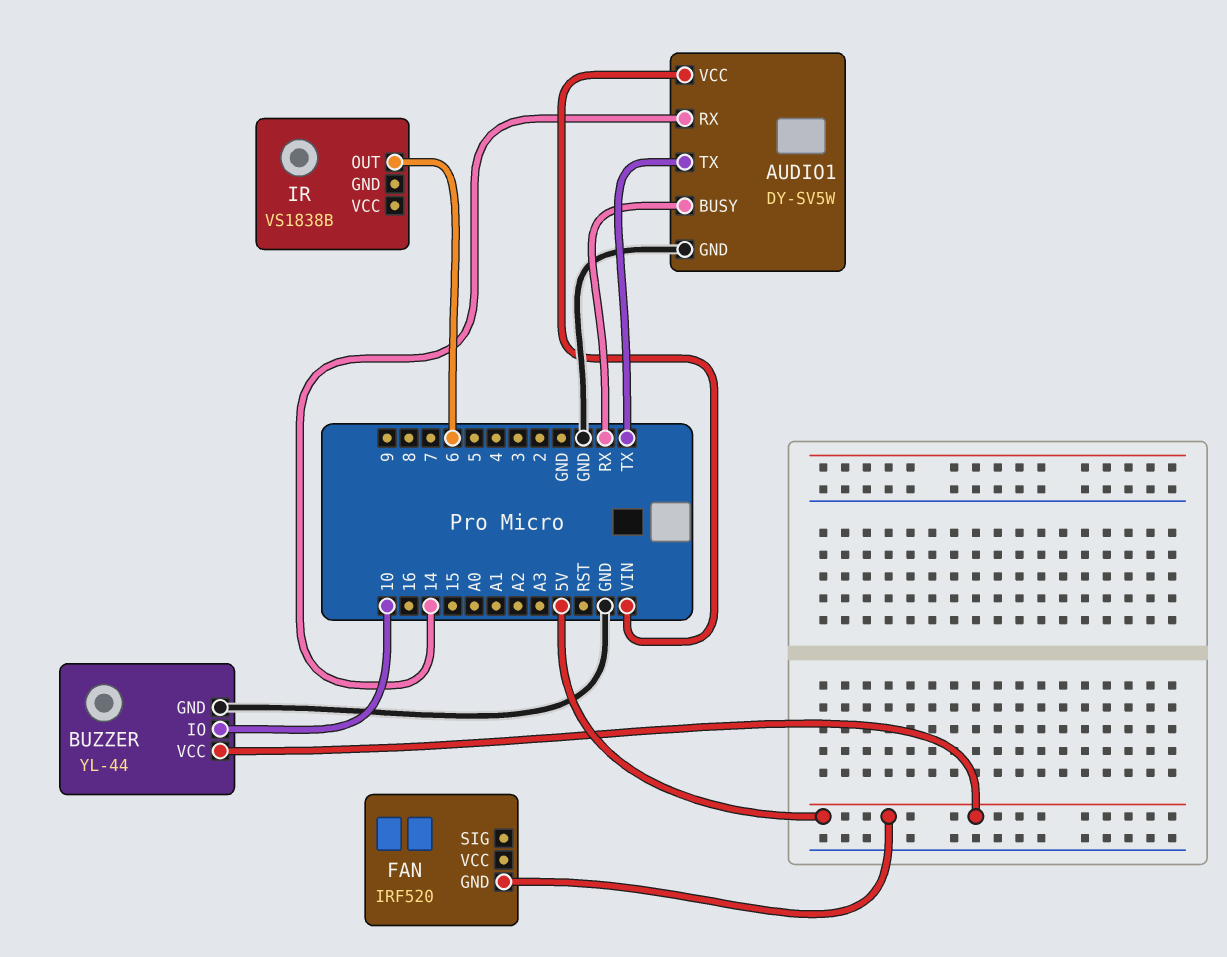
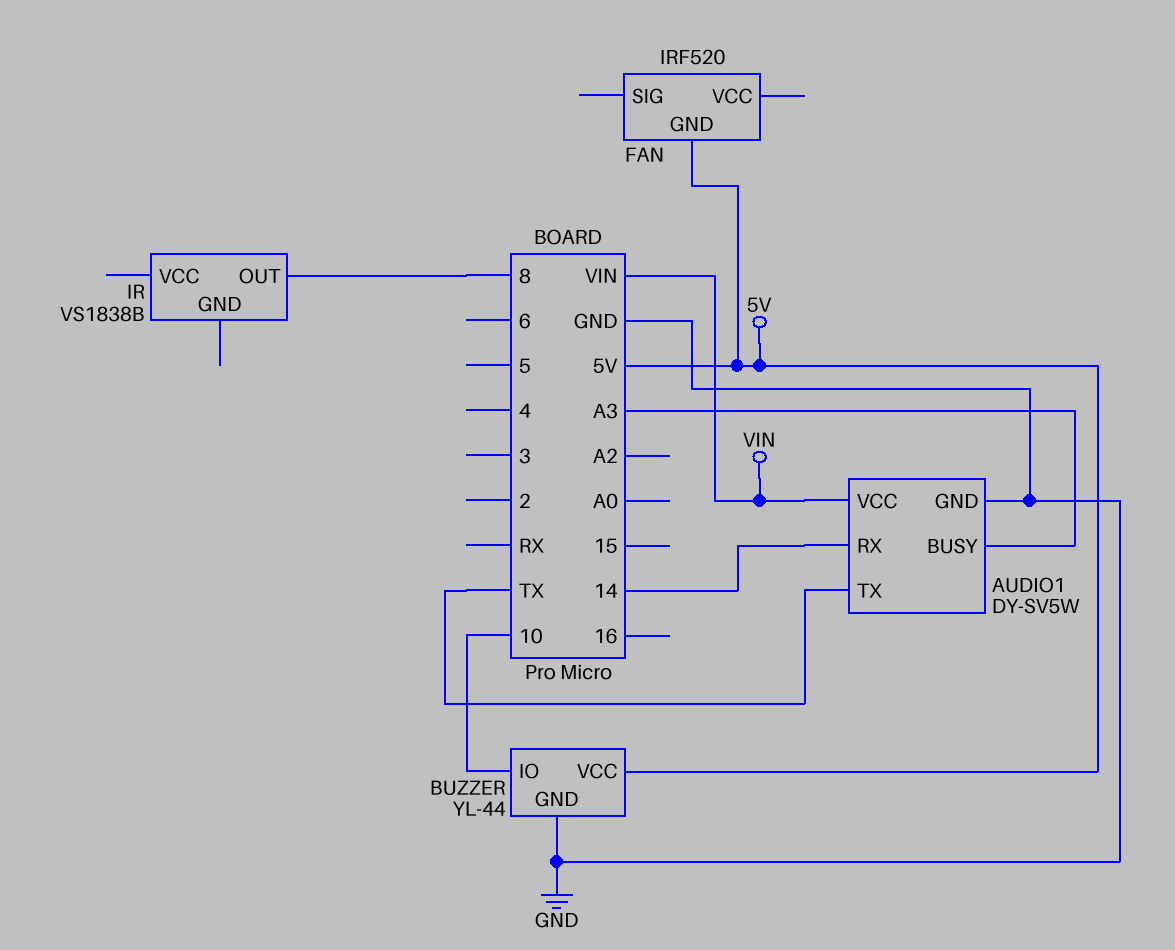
AUDIO1 pin BUSY: RX -> A3
IR pin OUT: 6 -> 8

